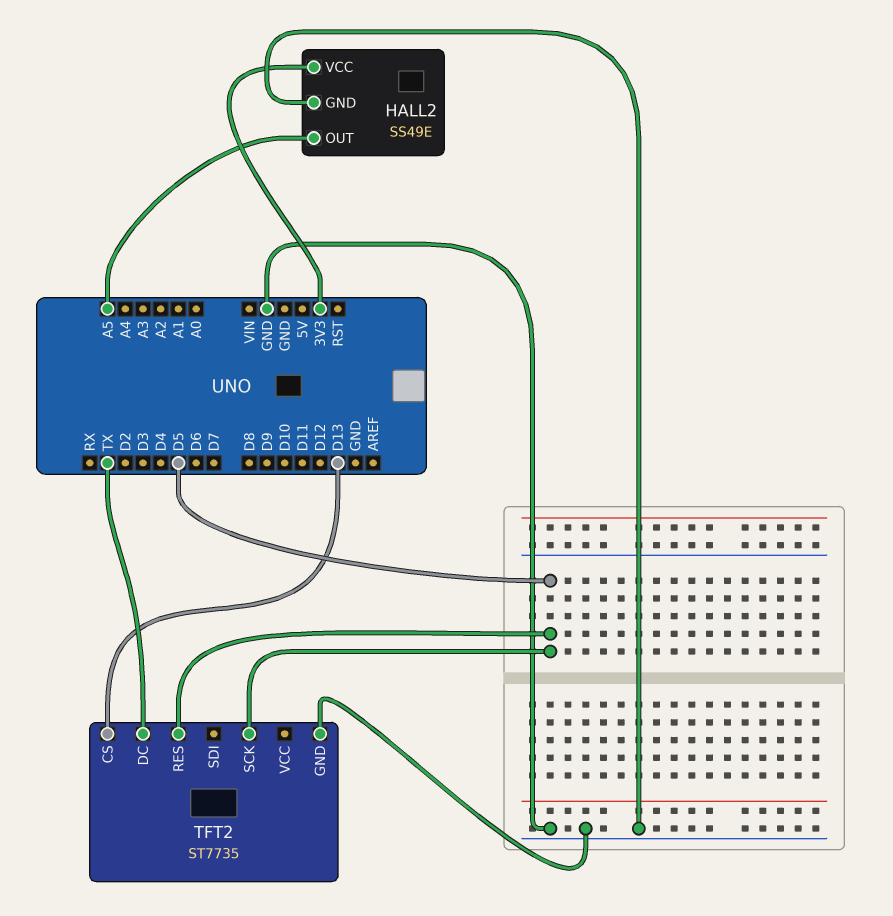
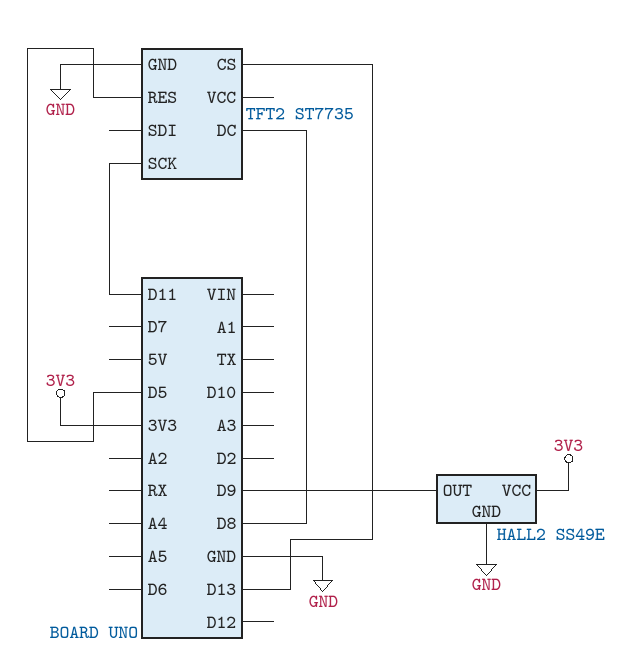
HALL2 pin OUT: A5 -> D9
TFT2 pin DC: TX -> D8
TFT2 pin SCK: D5 -> D11

